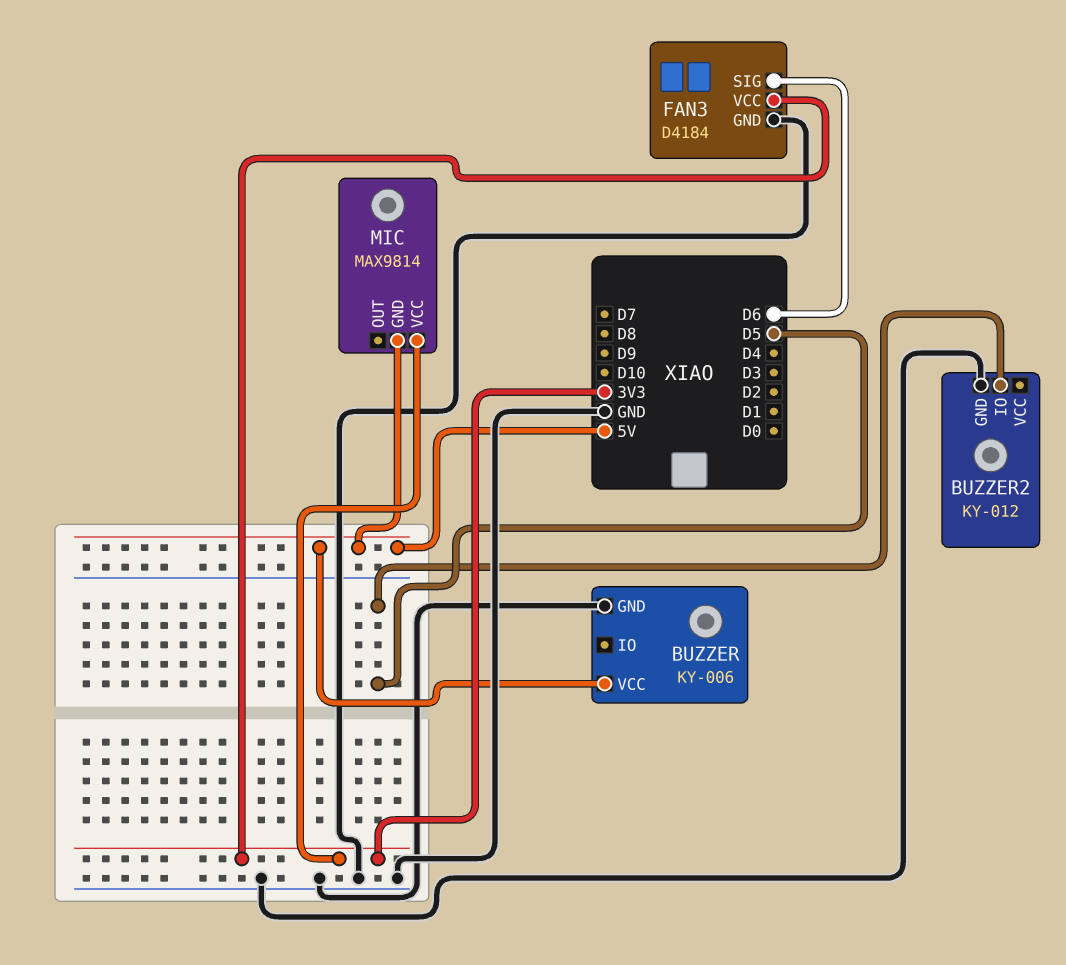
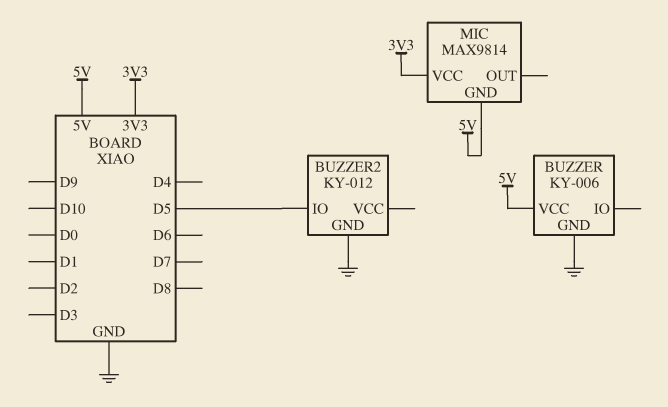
FAN3: D4184 -> none
FAN3 pin GND: GND -> none
FAN3 pin SIG: D6 -> none
FAN3 pin VCC: 3V3 -> none

